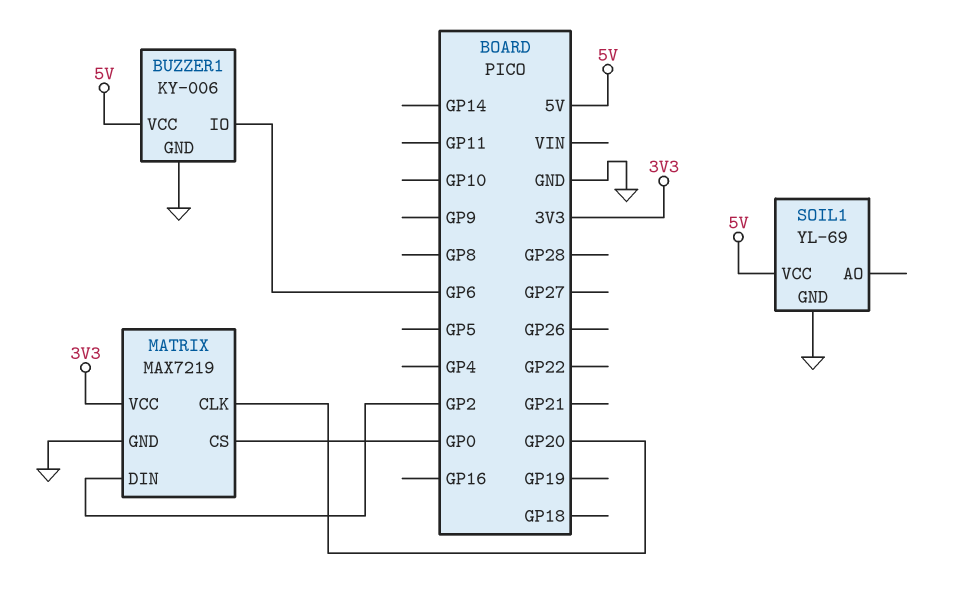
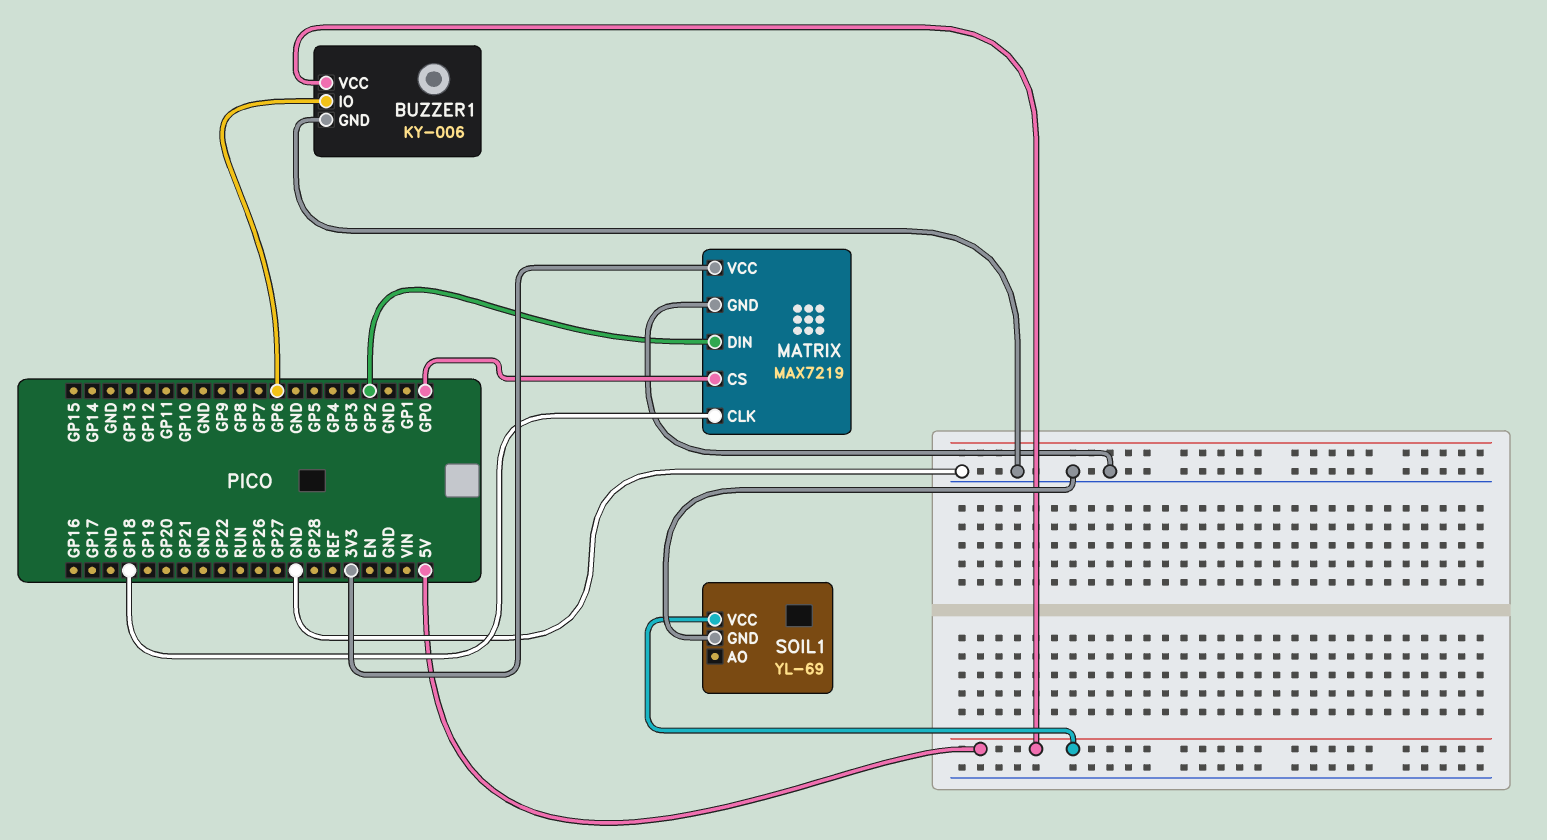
MATRIX pin CLK: GP20 -> GP18

